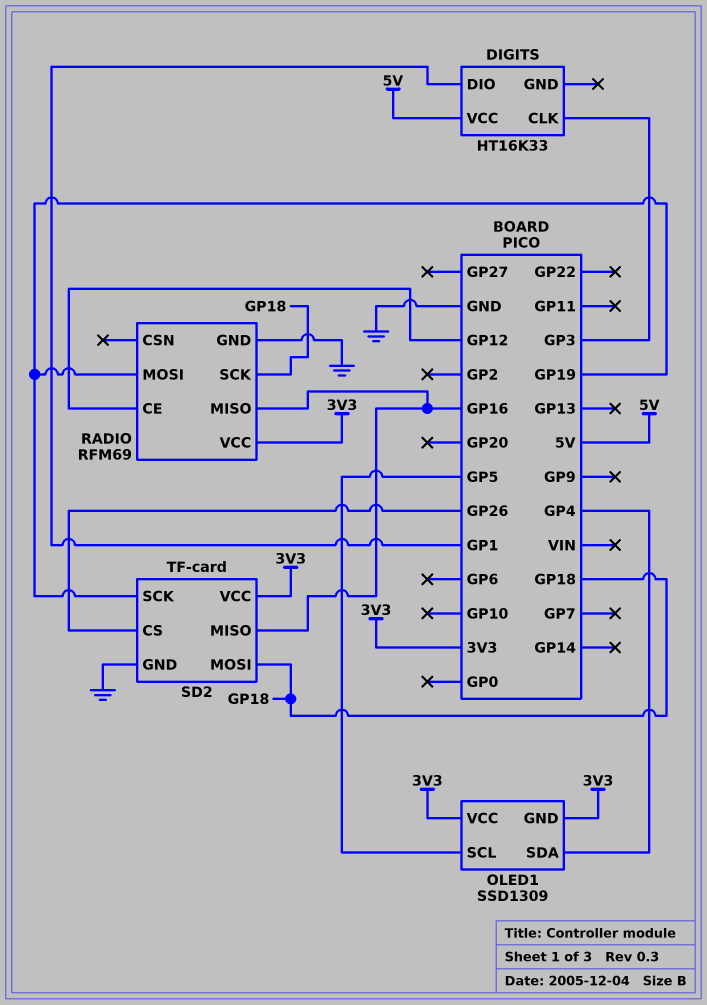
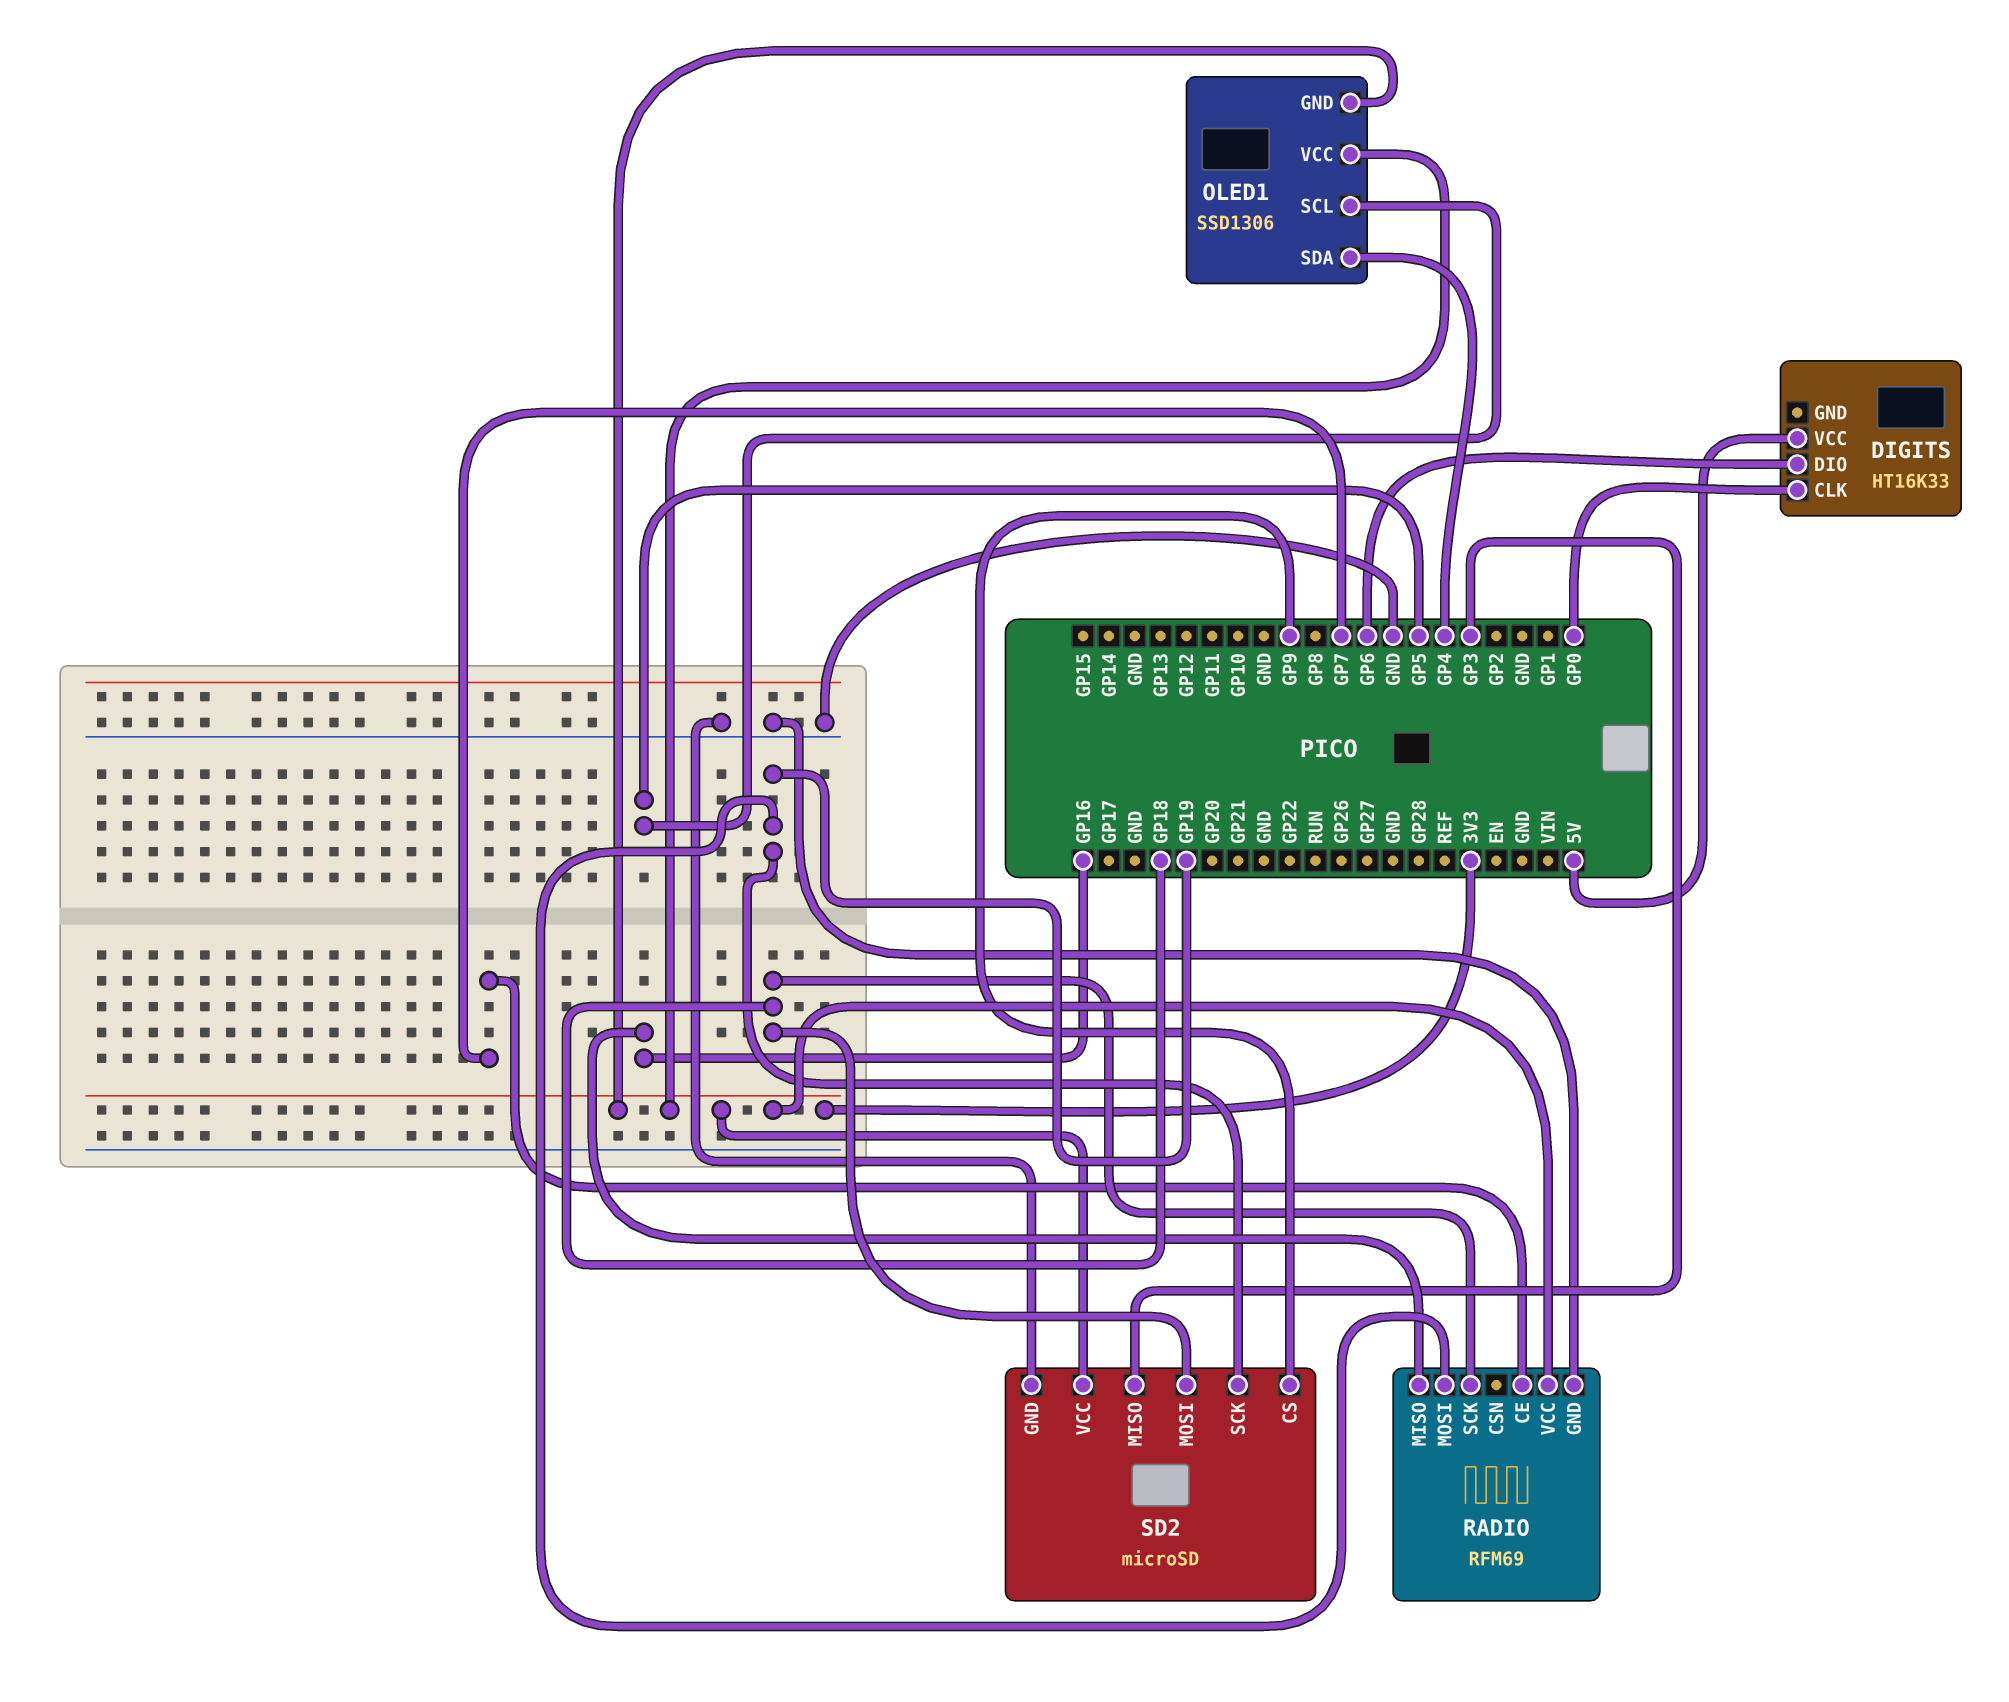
DIGITS pin CLK: GP3 -> GP0
DIGITS pin DIO: GP1 -> GP6
OLED1: SSD1309 -> SSD1306
RADIO pin CE: GP12 -> GP7
SD2: TF-card -> microSD
SD2 pin CS: GP26 -> GP9
SD2 pin MISO: GP16 -> GP3

